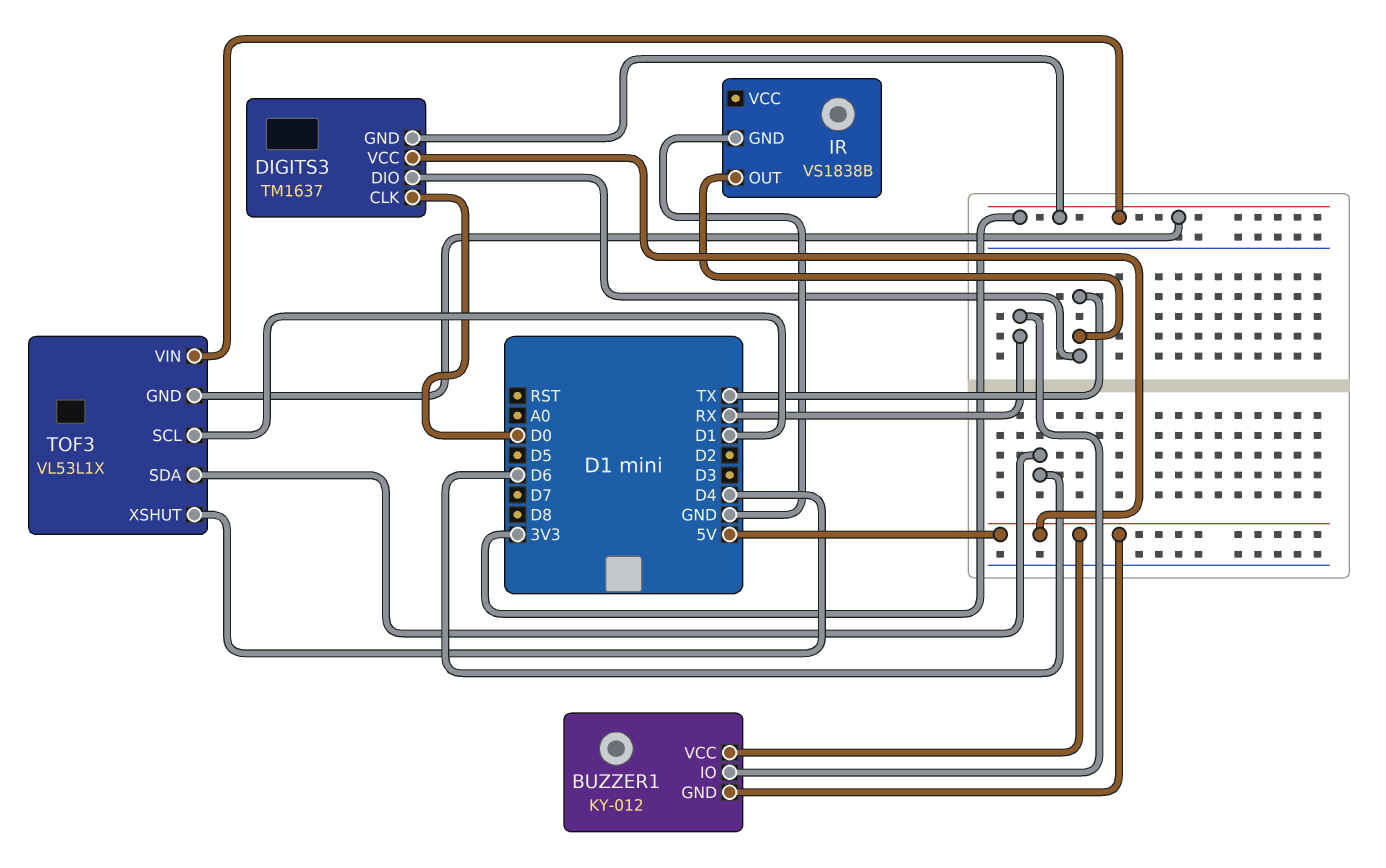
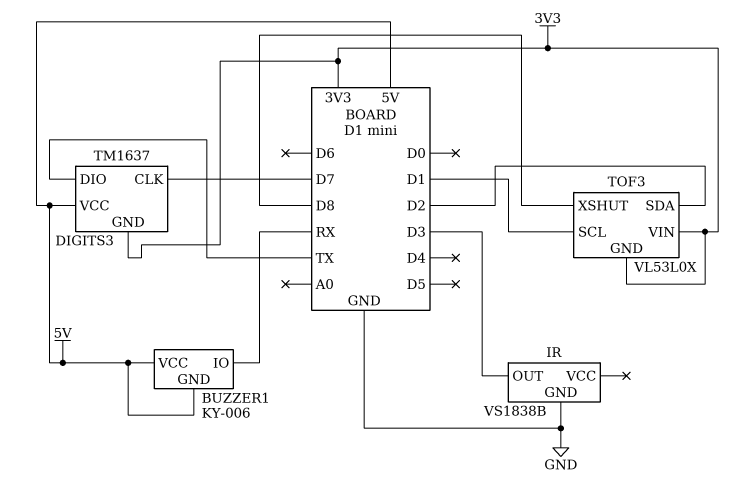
BUZZER1: KY-012 -> KY-006
DIGITS3 pin CLK: D0 -> D7
IR pin OUT: TX -> D3
TOF3: VL53L1X -> VL53L0X
TOF3 pin SDA: D6 -> D2
TOF3 pin XSHUT: D4 -> D8

